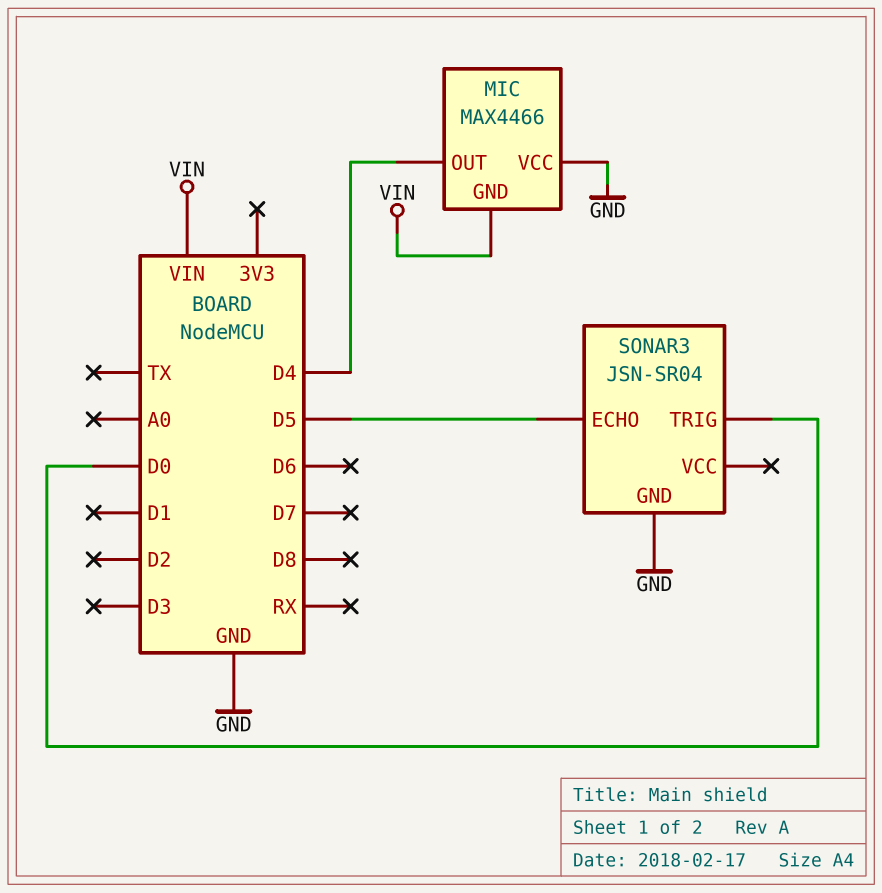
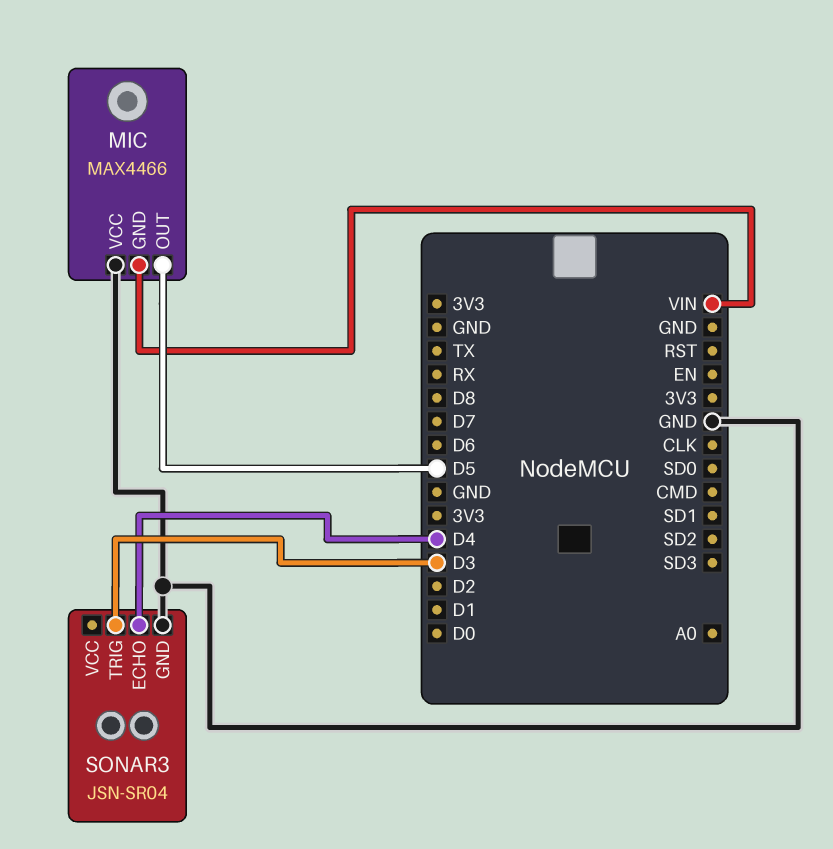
MIC pin OUT: D4 -> D5
SONAR3 pin ECHO: D5 -> D4
SONAR3 pin TRIG: D0 -> D3

